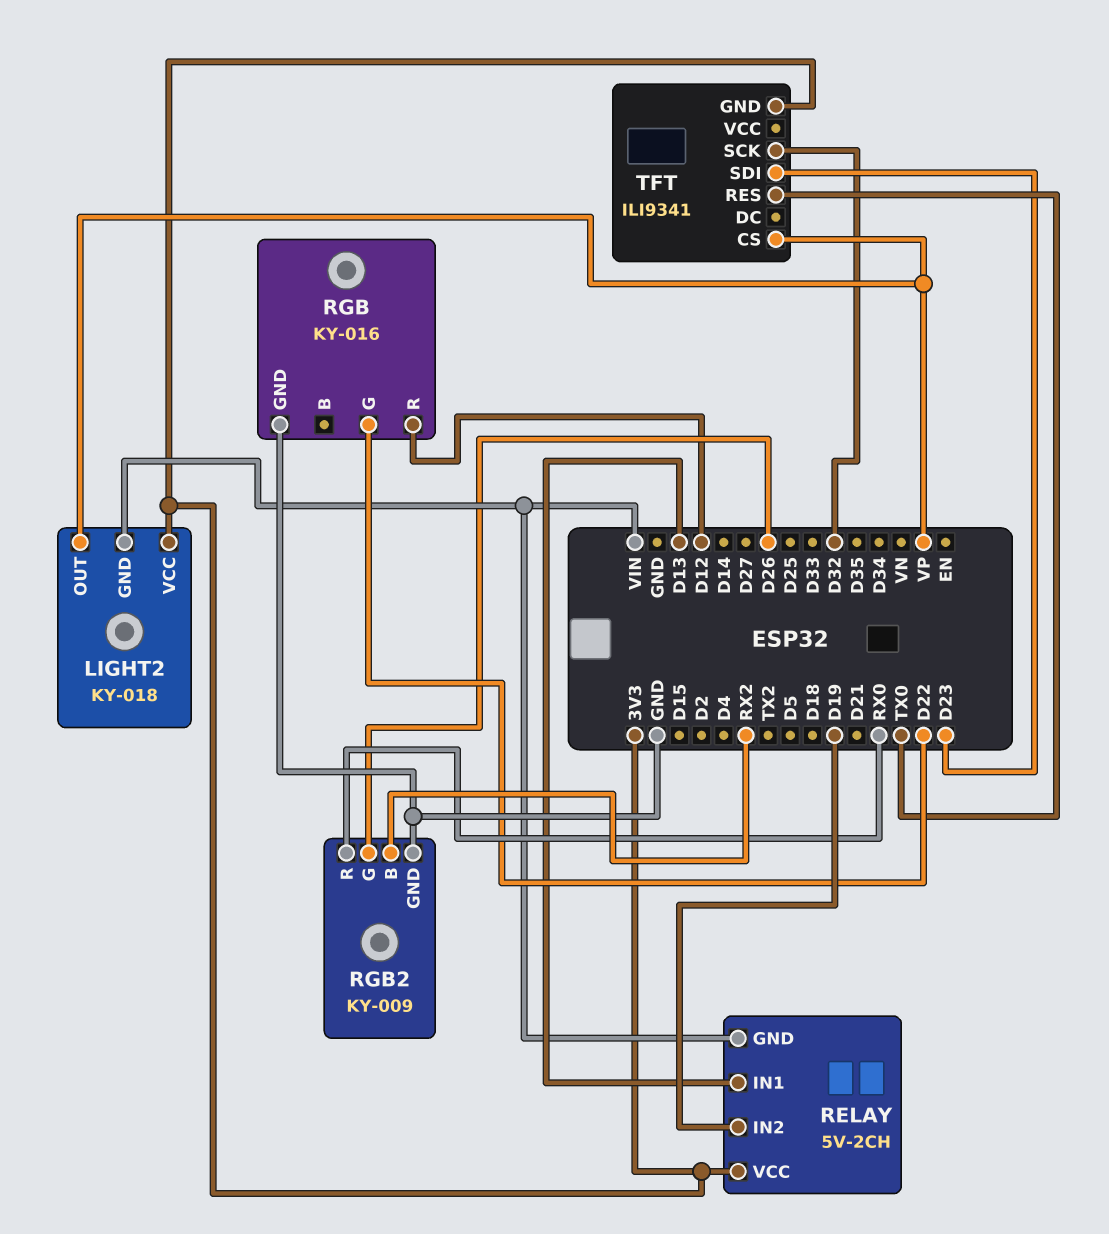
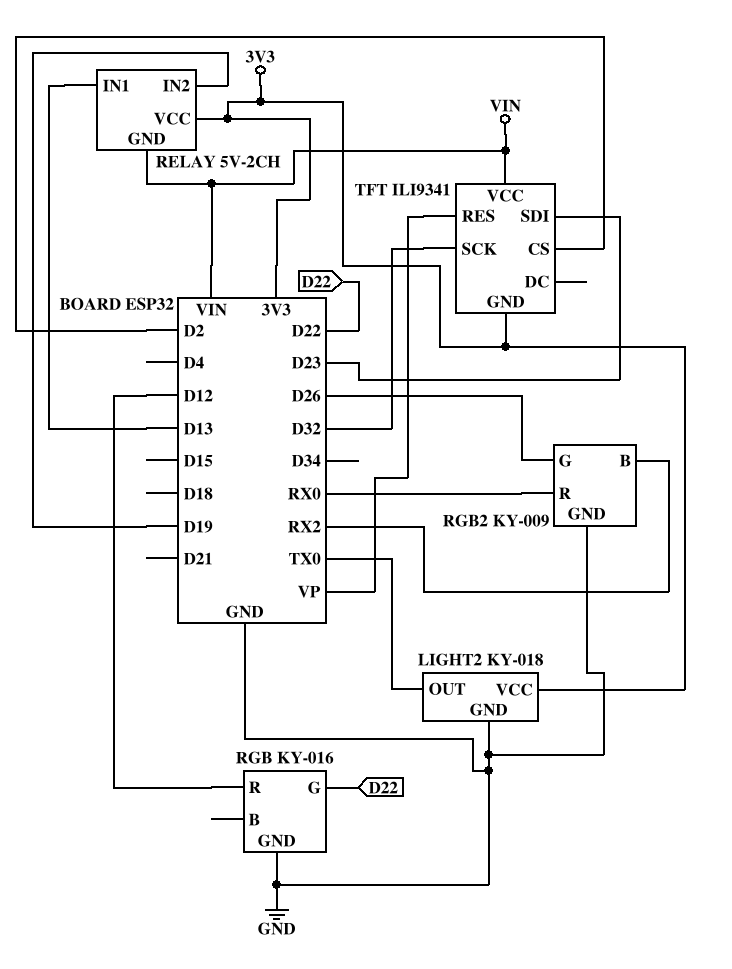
LIGHT2 pin GND: VIN -> GND
LIGHT2 pin OUT: VP -> TX0
TFT pin CS: VP -> D2
TFT pin RES: TX0 -> VP
TFT pin VCC: none -> VIN

